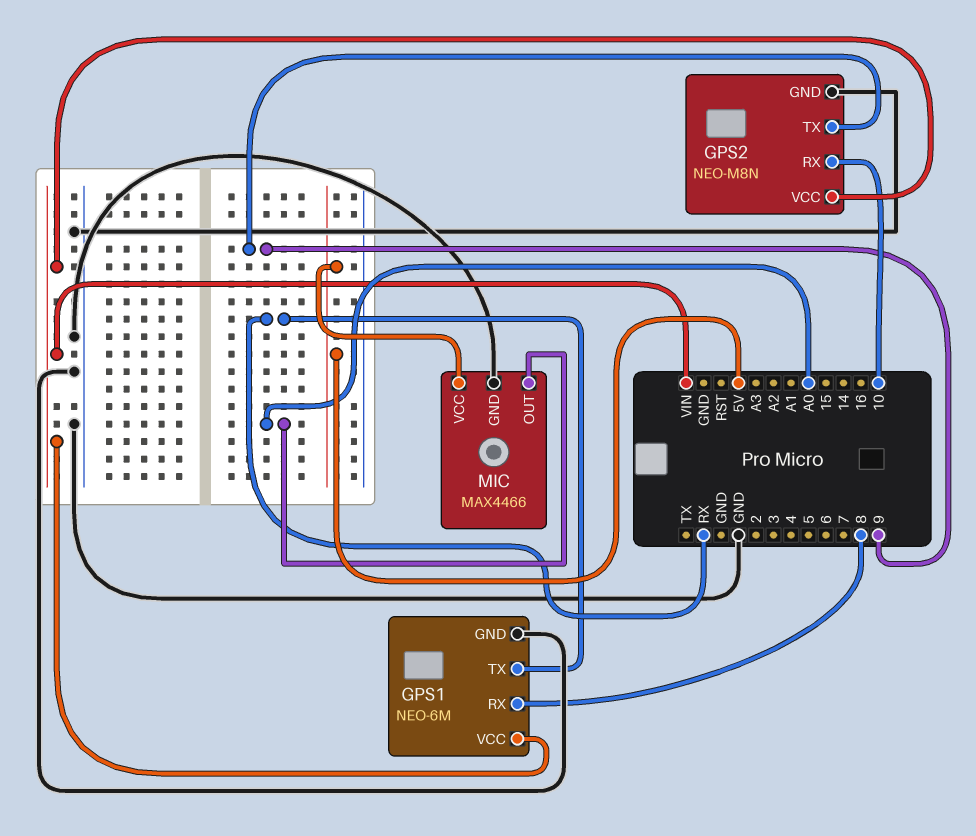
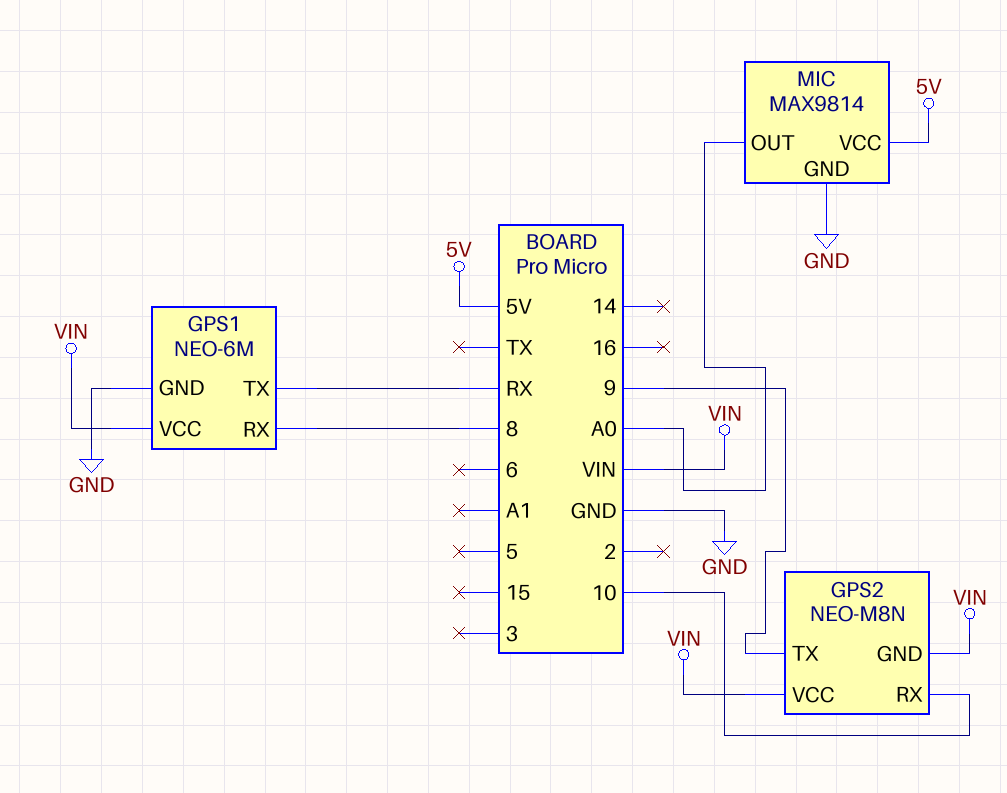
GPS2 pin GND: GND -> VIN
MIC: MAX4466 -> MAX9814

